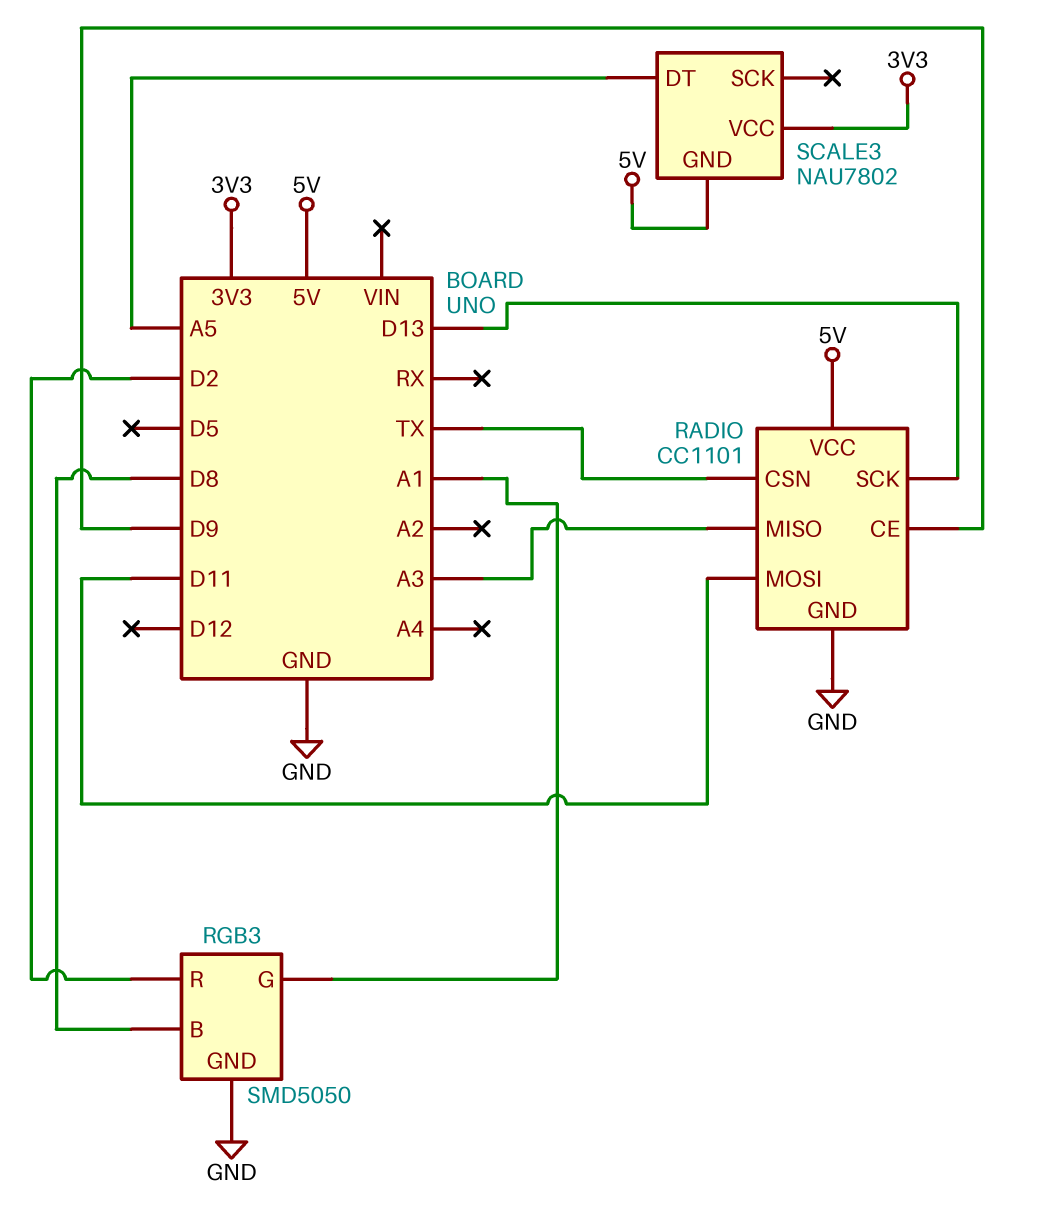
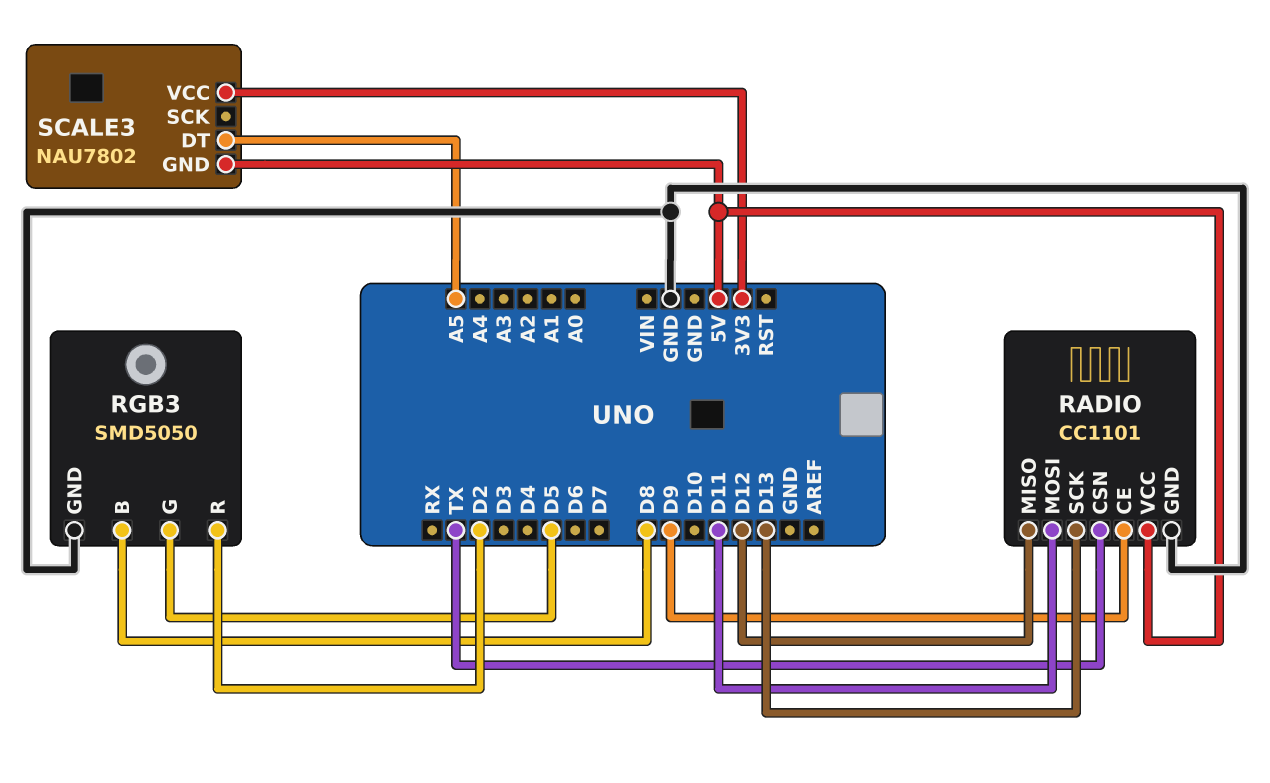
RADIO pin MISO: A3 -> D12
RGB3 pin G: A1 -> D5

